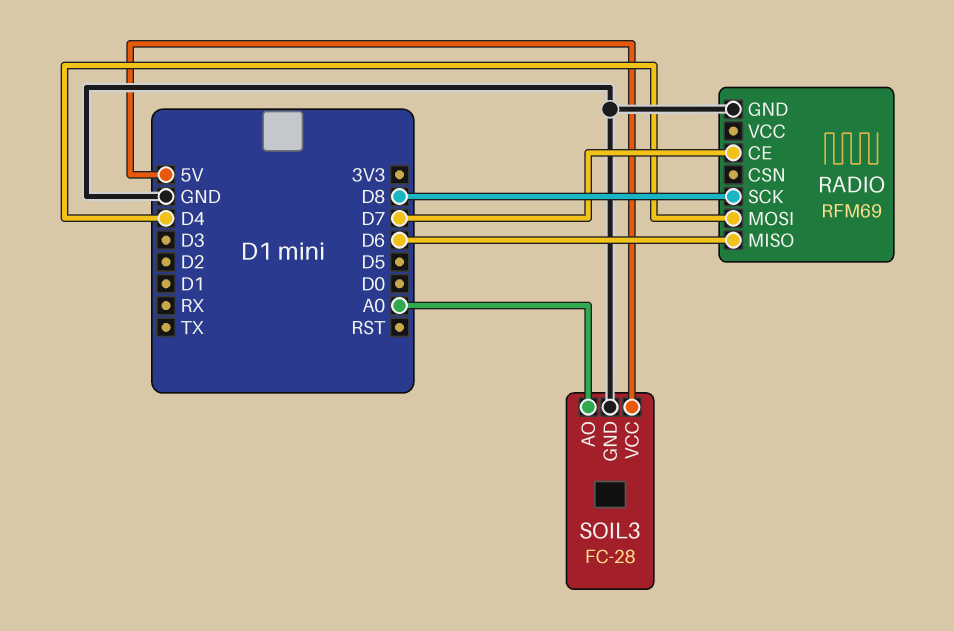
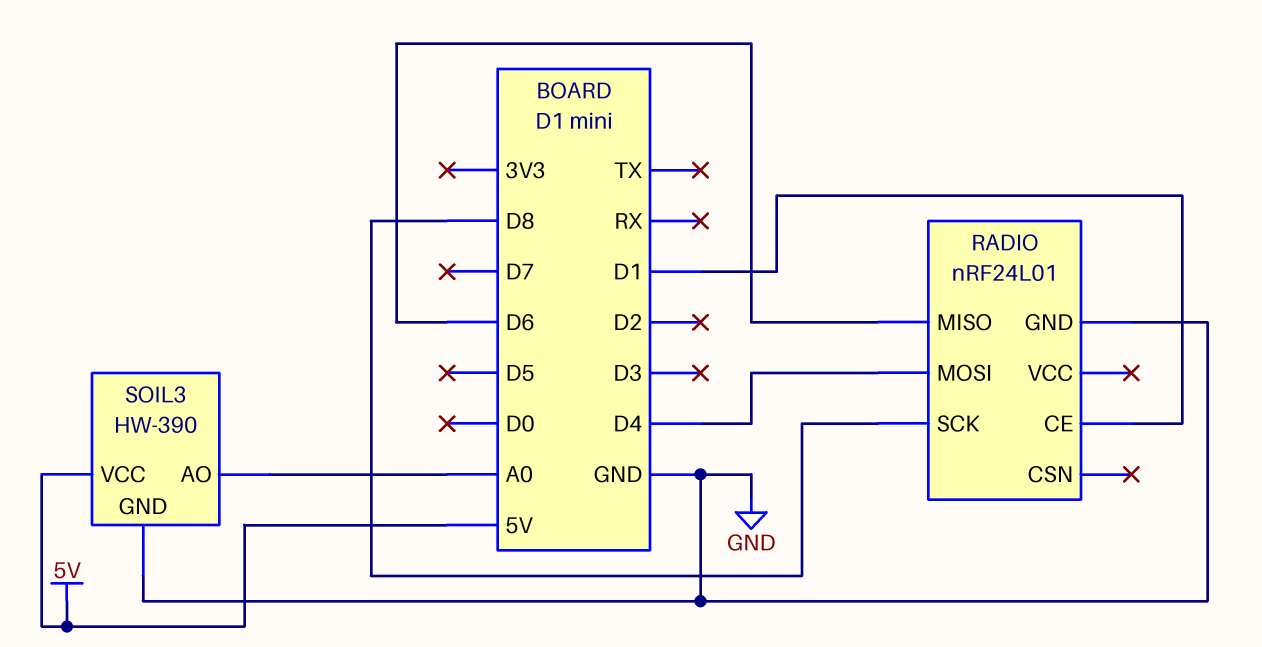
RADIO: RFM69 -> nRF24L01
RADIO pin CE: D7 -> D1
SOIL3: FC-28 -> HW-390

